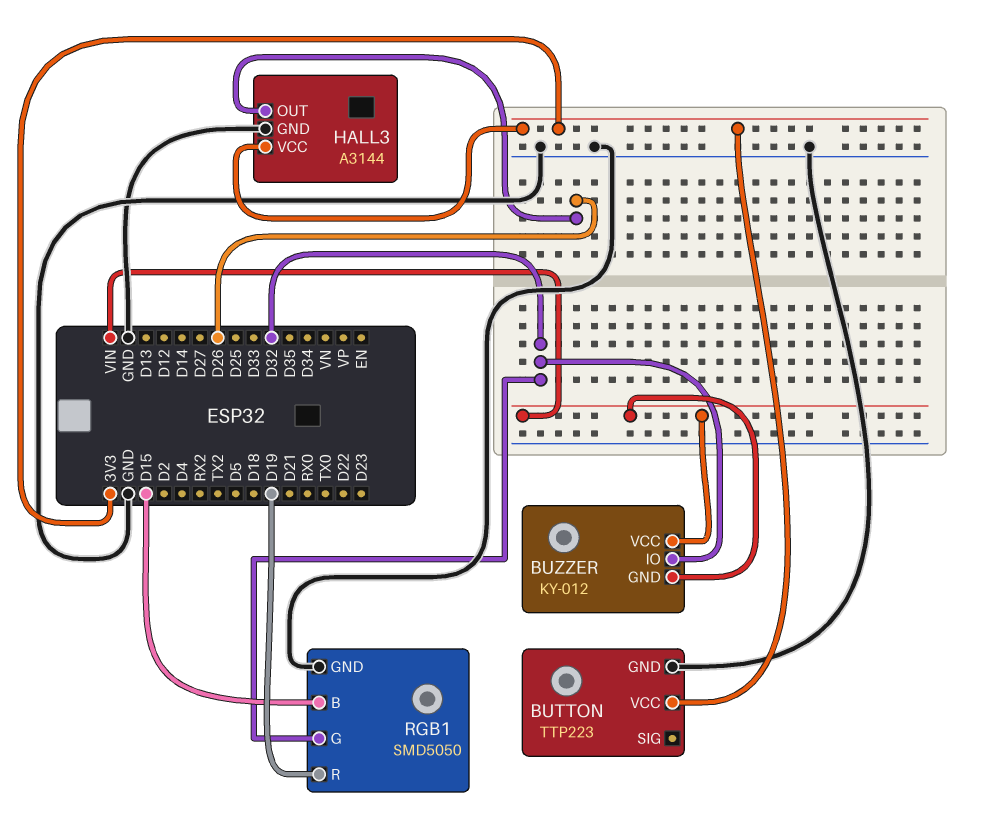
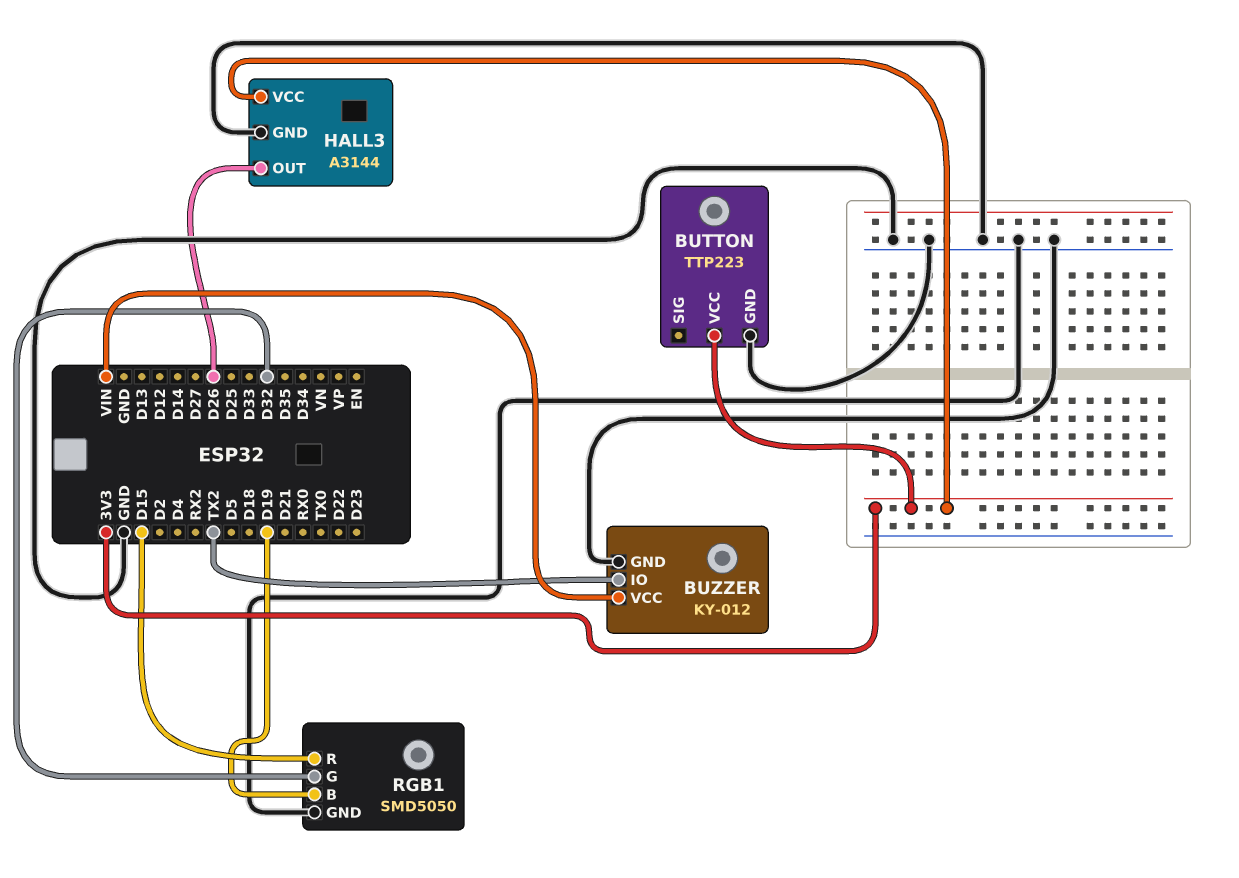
BUZZER pin GND: VIN -> GND
BUZZER pin IO: D32 -> TX2
RGB1 pin B: D15 -> D19
RGB1 pin R: D19 -> D15

